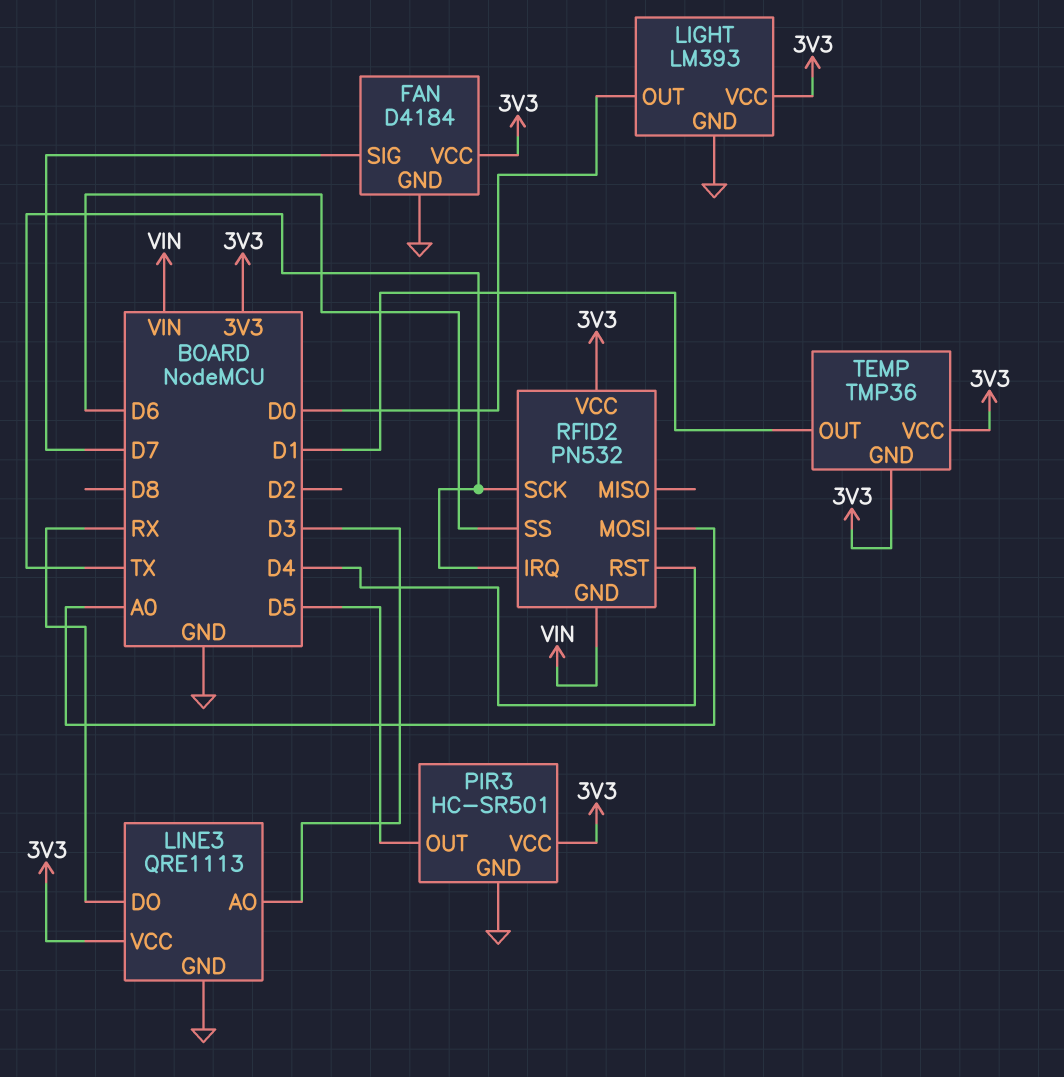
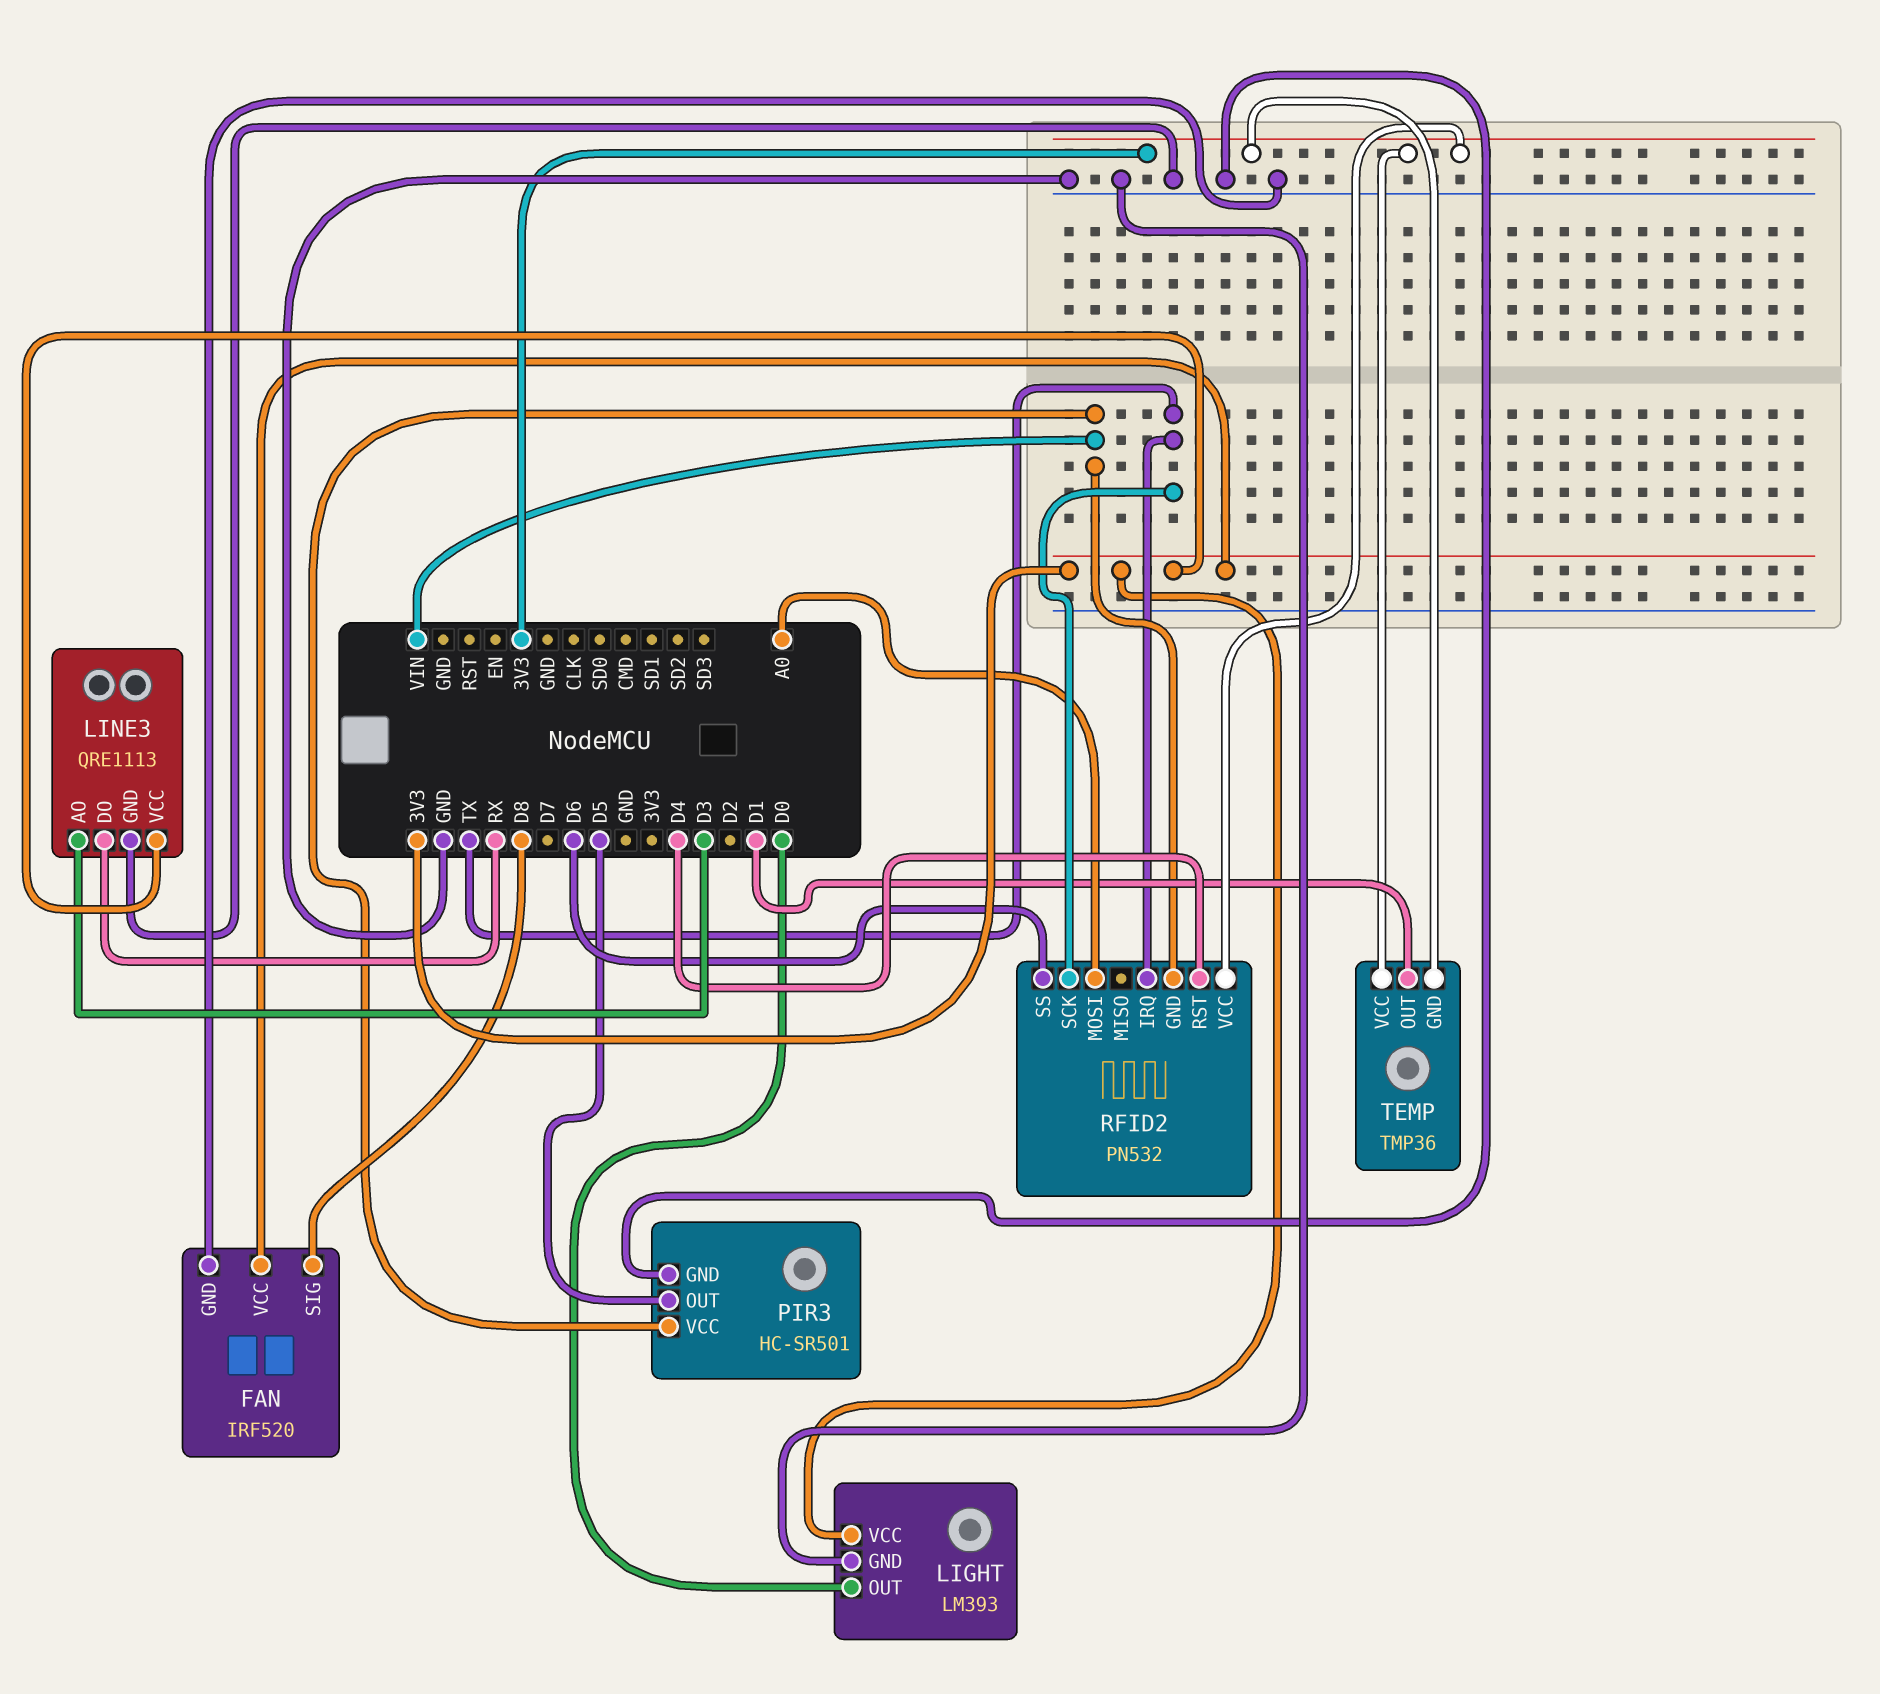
FAN: D4184 -> IRF520
FAN pin SIG: D7 -> D8
PIR3 pin VCC: 3V3 -> VIN

